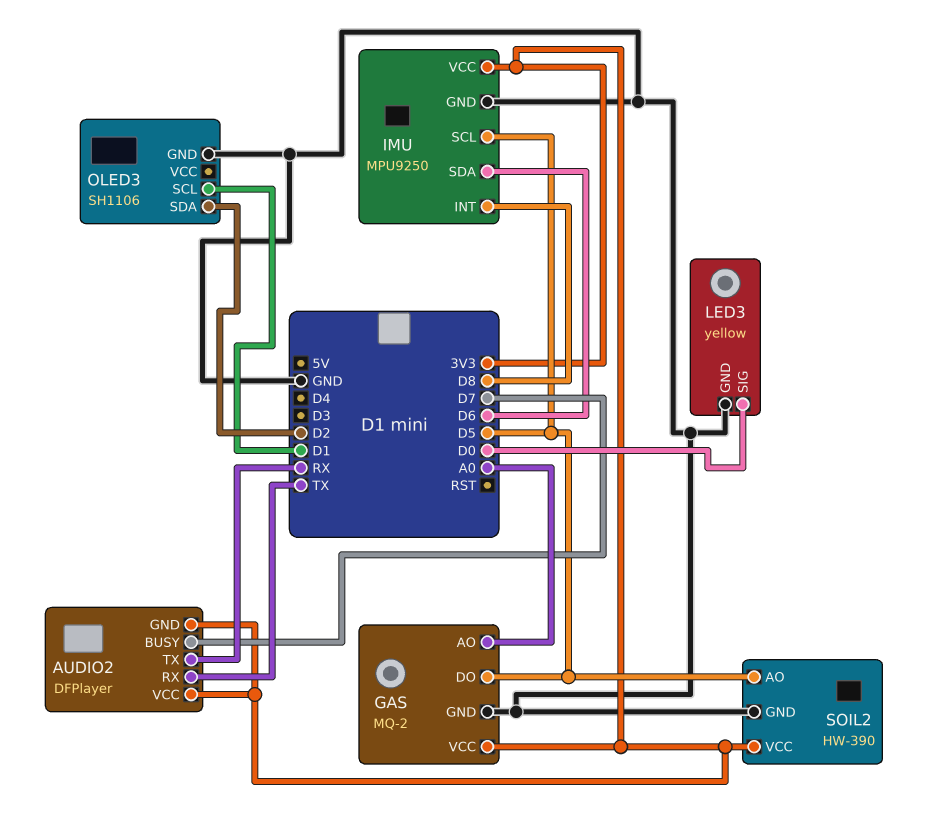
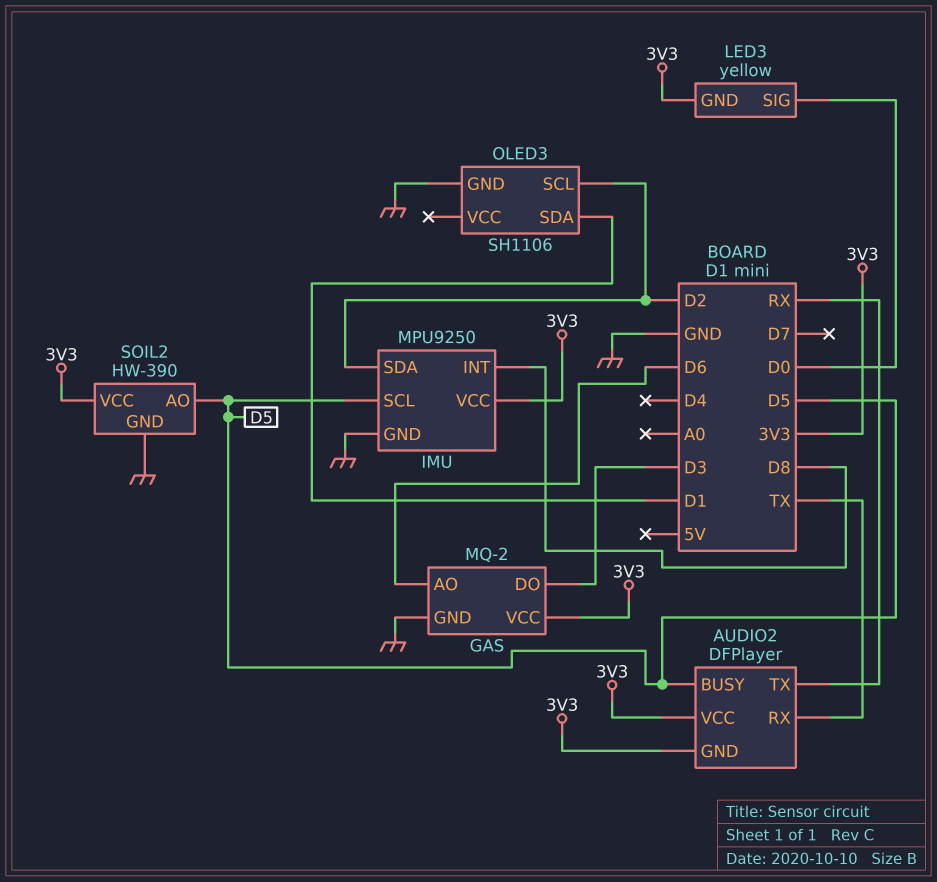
AUDIO2 pin BUSY: D7 -> D5
GAS pin AO: A0 -> D6
GAS pin DO: D5 -> D3
IMU pin SDA: D6 -> D2
LED3 pin GND: GND -> 3V3
OLED3 pin SCL: D1 -> D2
OLED3 pin SDA: D2 -> D1

